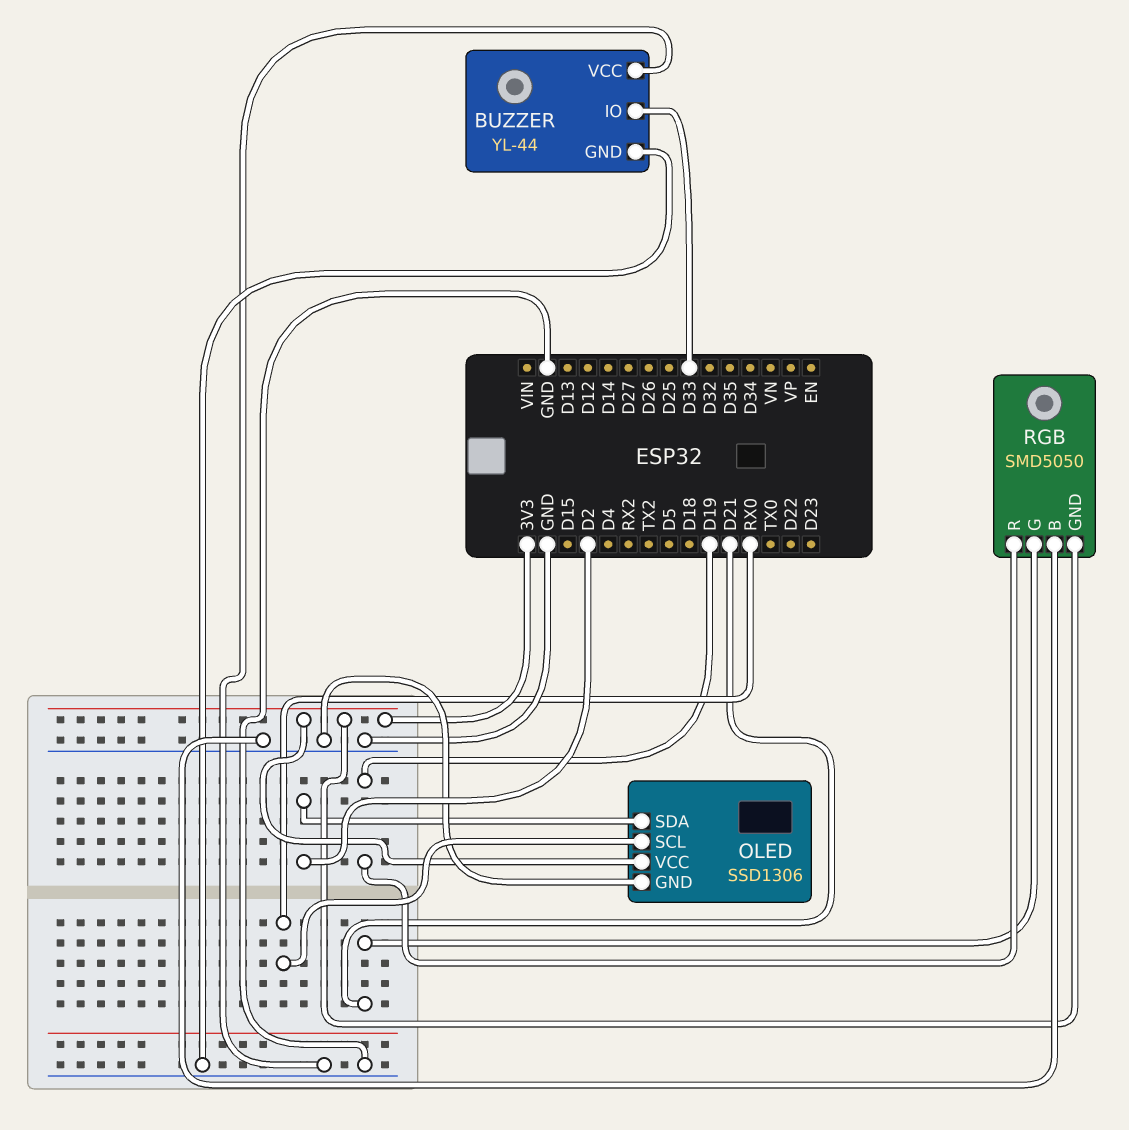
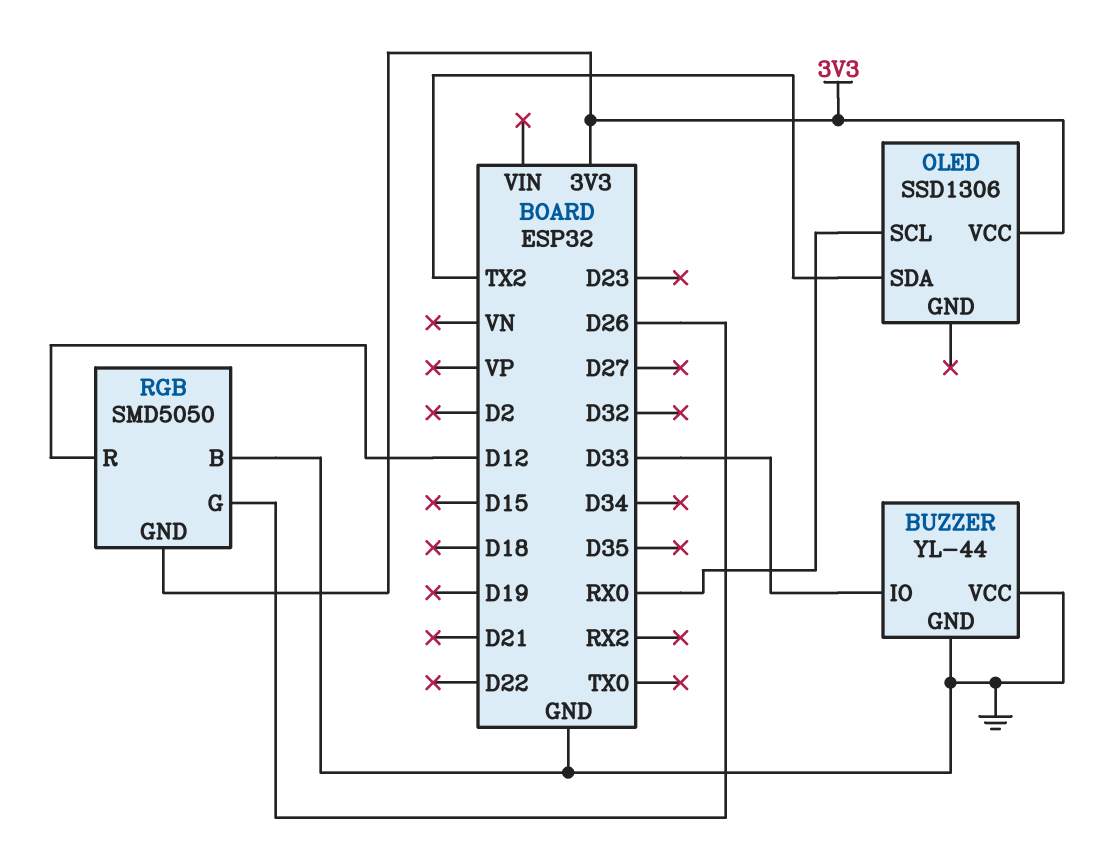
OLED pin GND: GND -> none
OLED pin SDA: D2 -> TX2
RGB pin G: D21 -> D26
RGB pin R: D19 -> D12

